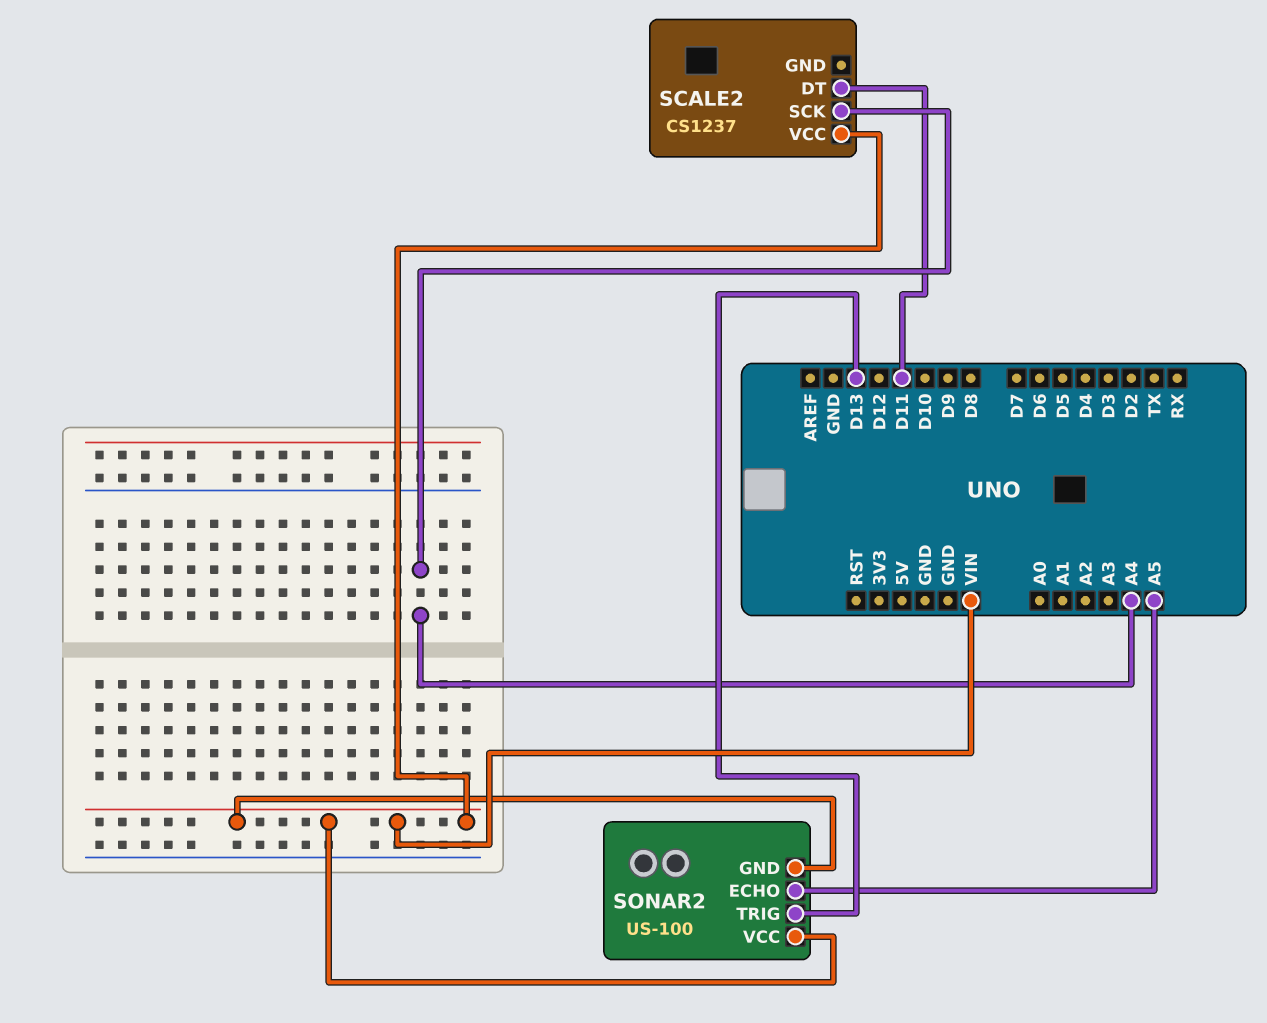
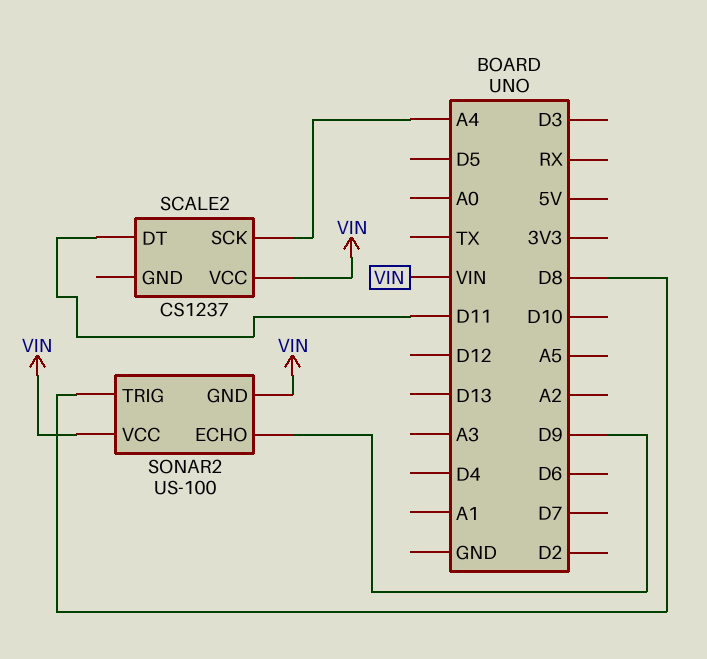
SONAR2 pin ECHO: A5 -> D9
SONAR2 pin TRIG: D13 -> D8

